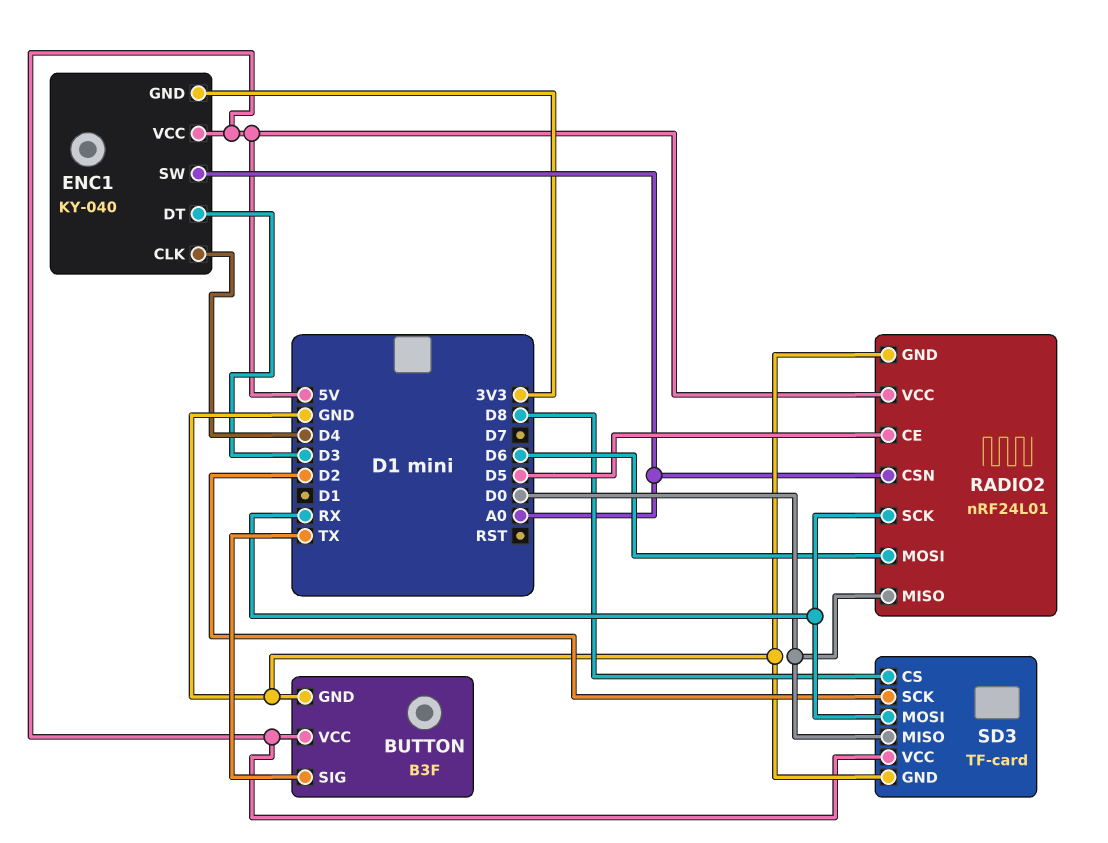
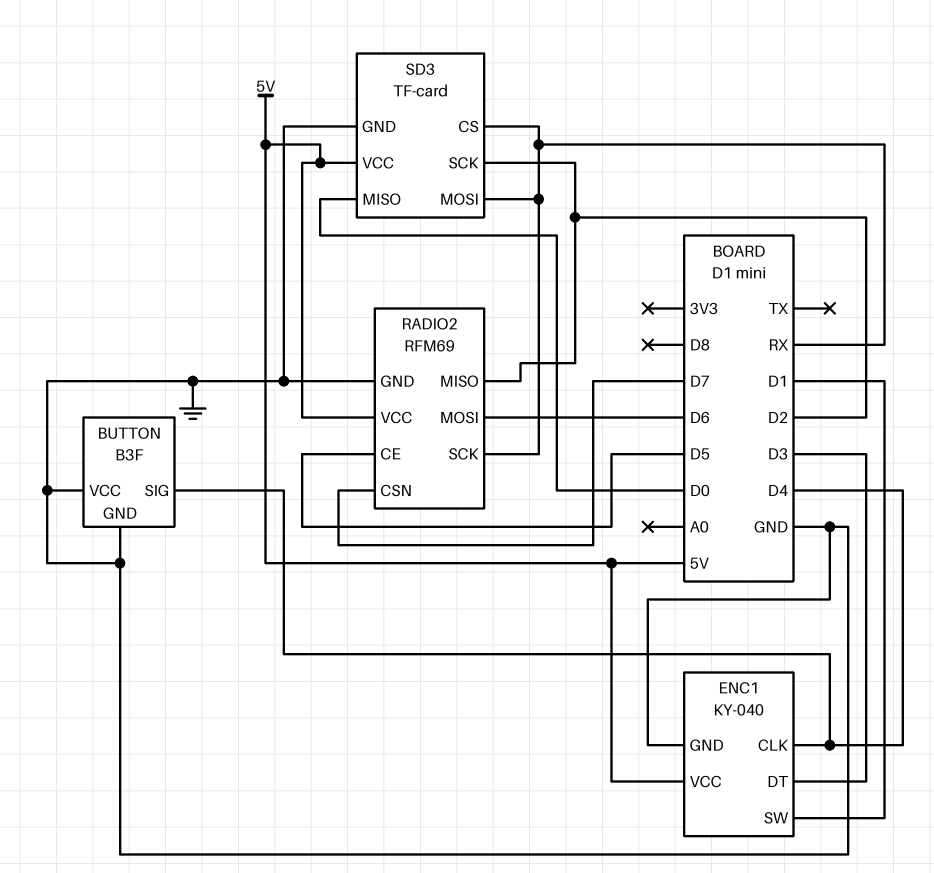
BUTTON pin SIG: TX -> D4
BUTTON pin VCC: 5V -> GND
ENC1 pin GND: 3V3 -> GND
ENC1 pin SW: A0 -> D1
RADIO2: nRF24L01 -> RFM69
RADIO2 pin CSN: A0 -> D7
RADIO2 pin MISO: D0 -> D2
SD3 pin CS: D8 -> RX

